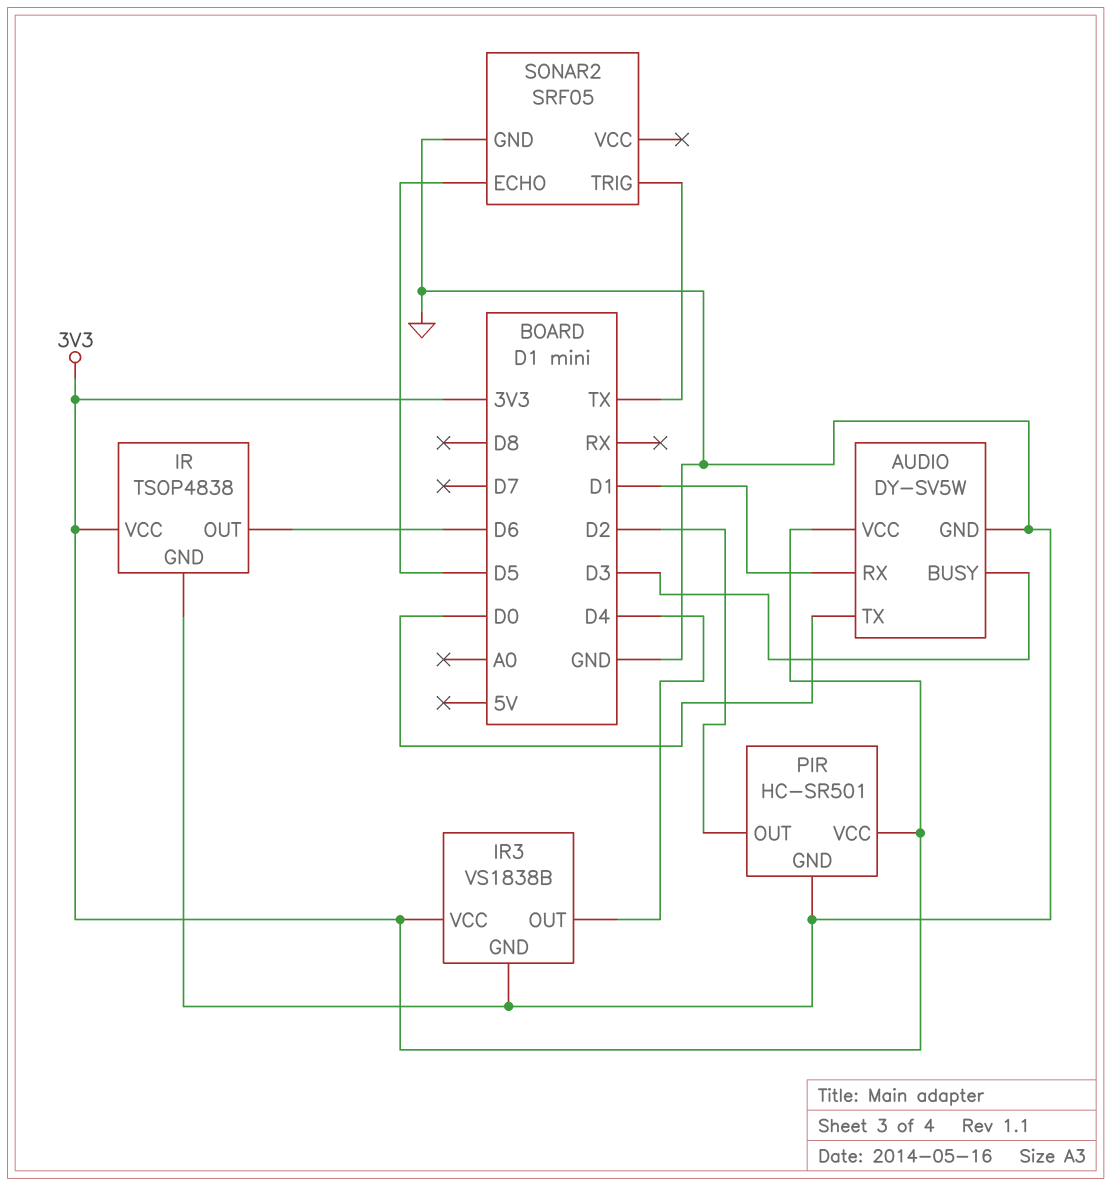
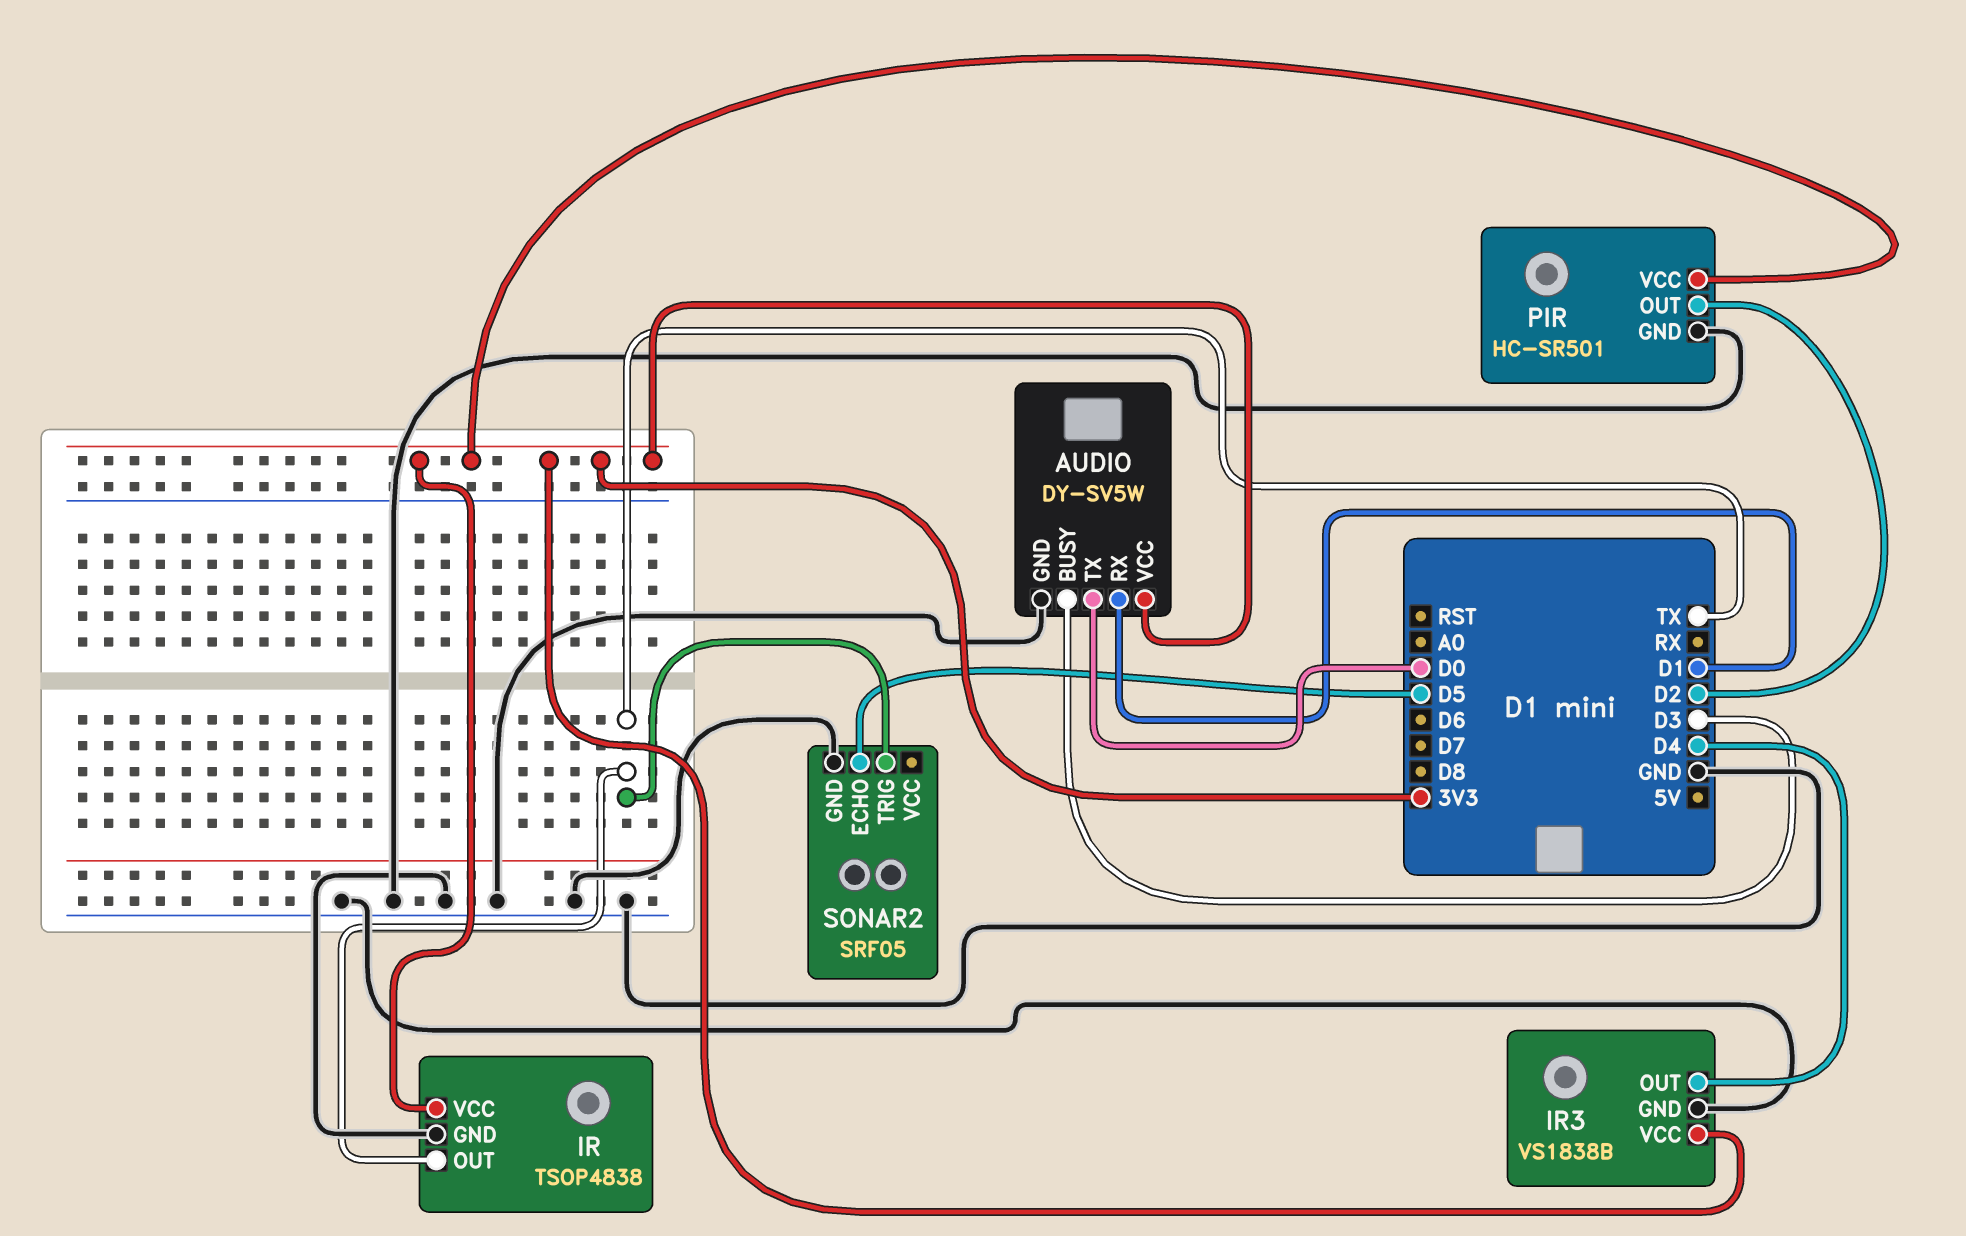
IR pin OUT: D6 -> TX

